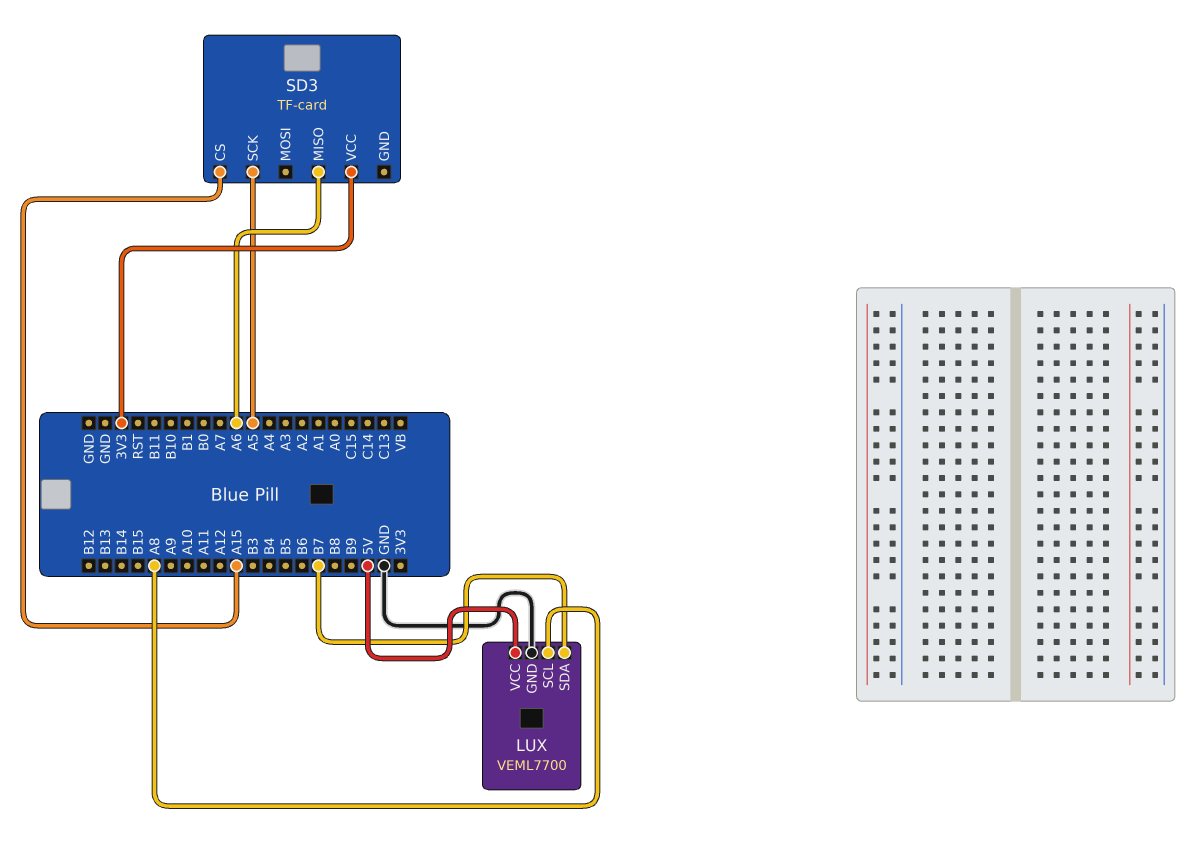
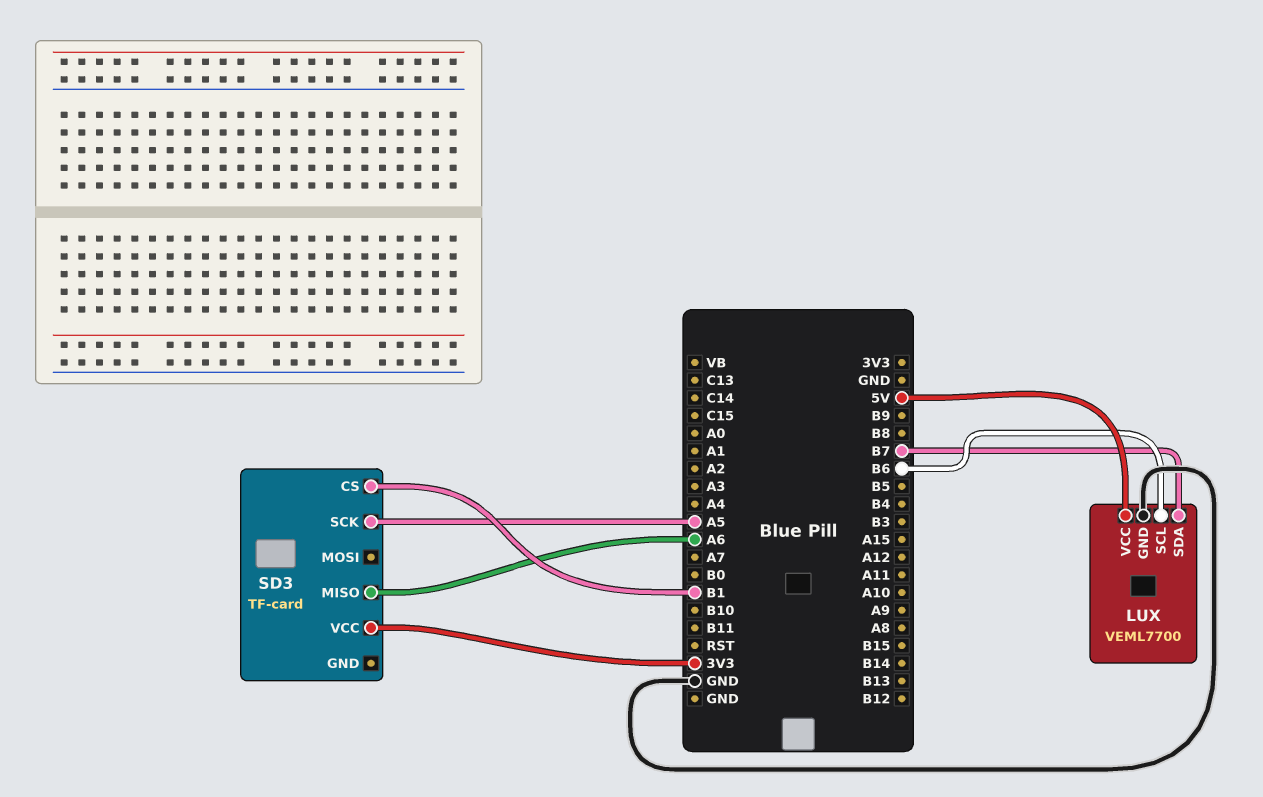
LUX pin SCL: A8 -> B6
SD3 pin CS: A15 -> B1

